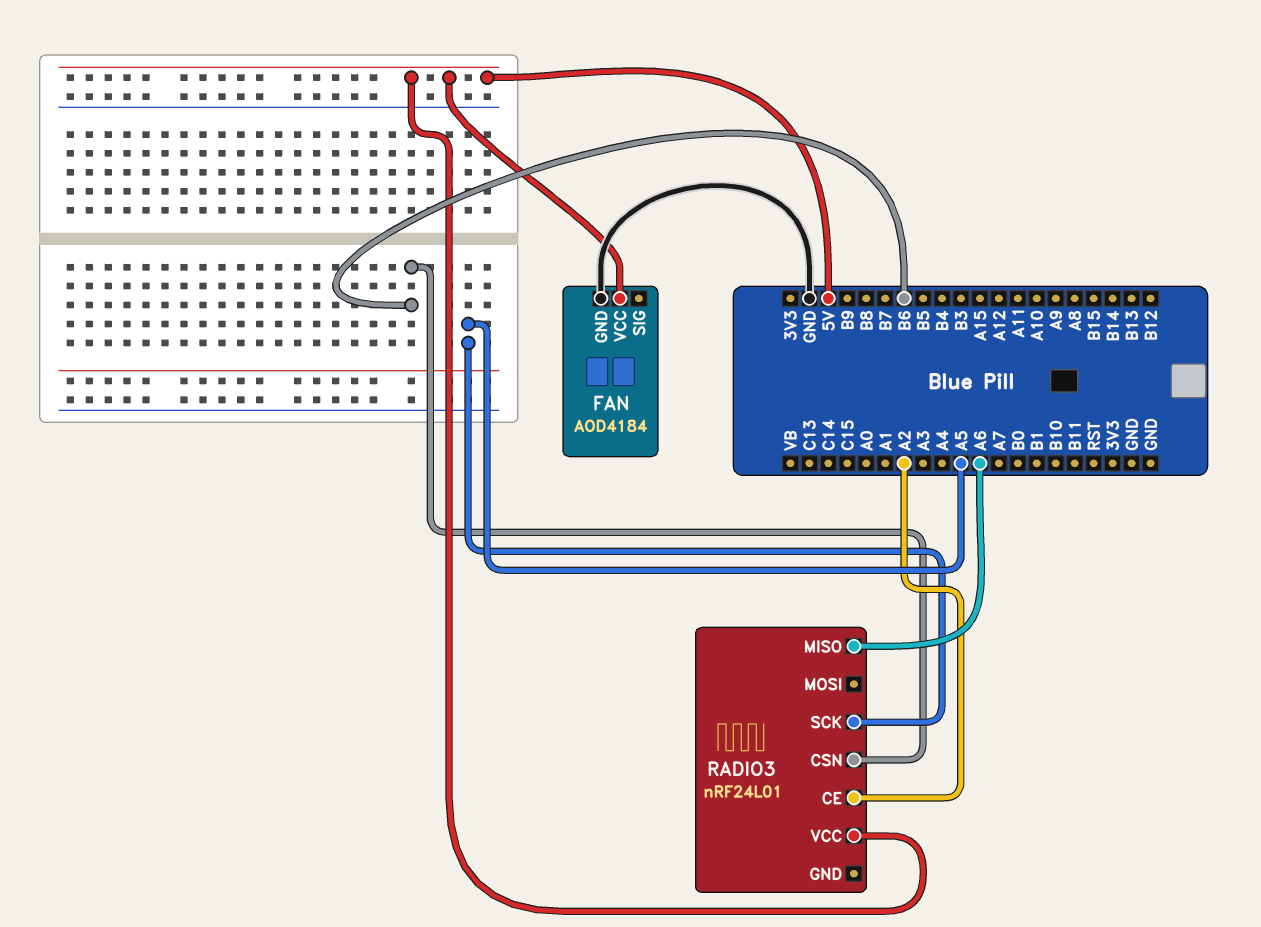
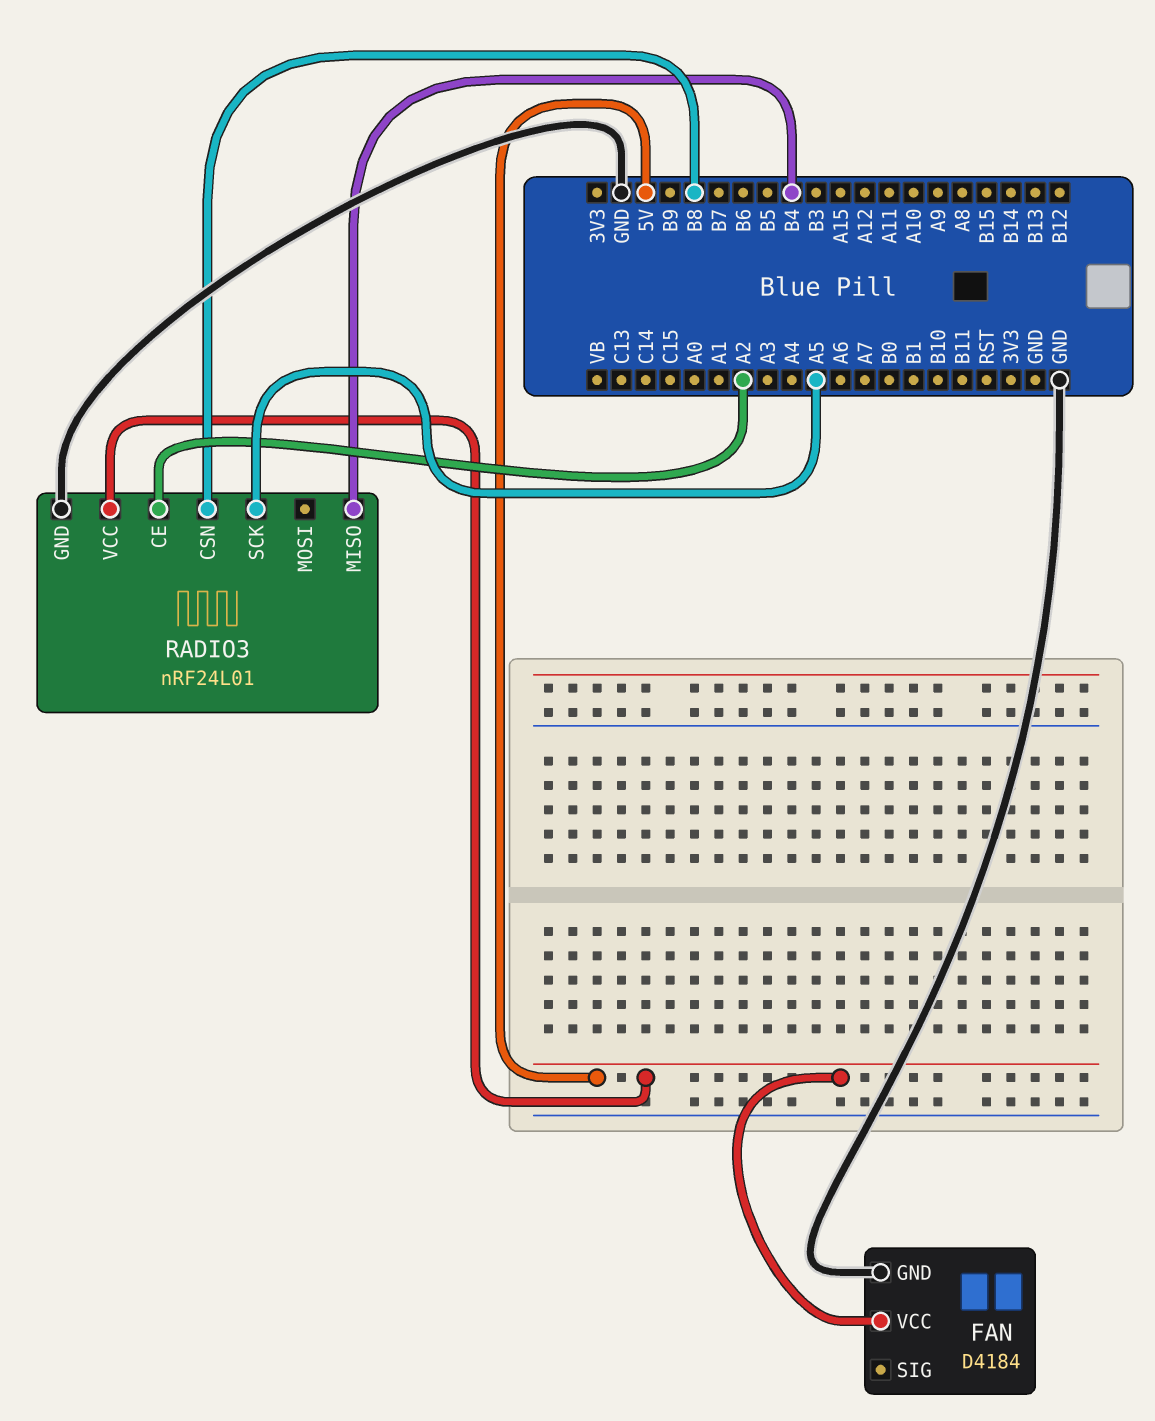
FAN: AOD4184 -> D4184
RADIO3 pin CSN: B6 -> B8
RADIO3 pin GND: none -> GND
RADIO3 pin MISO: A6 -> B4

